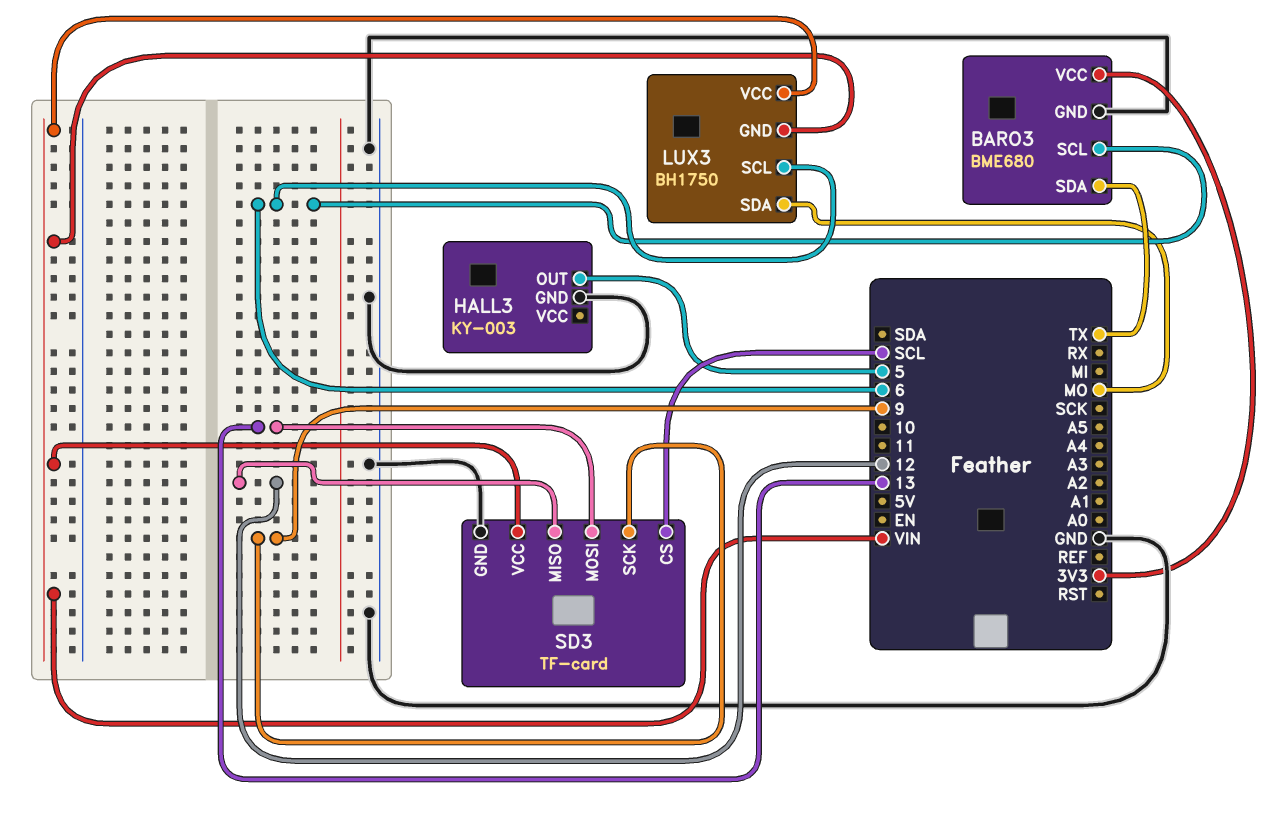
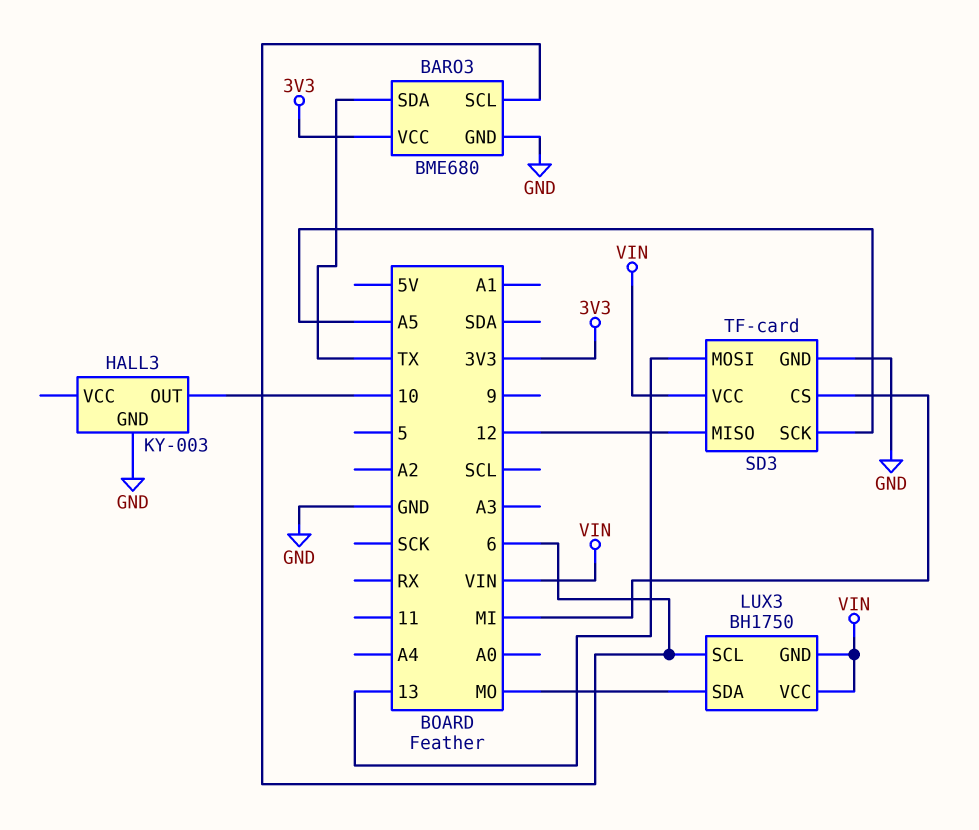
HALL3 pin OUT: 5 -> 10
SD3 pin CS: SCL -> MI
SD3 pin SCK: 9 -> A5

